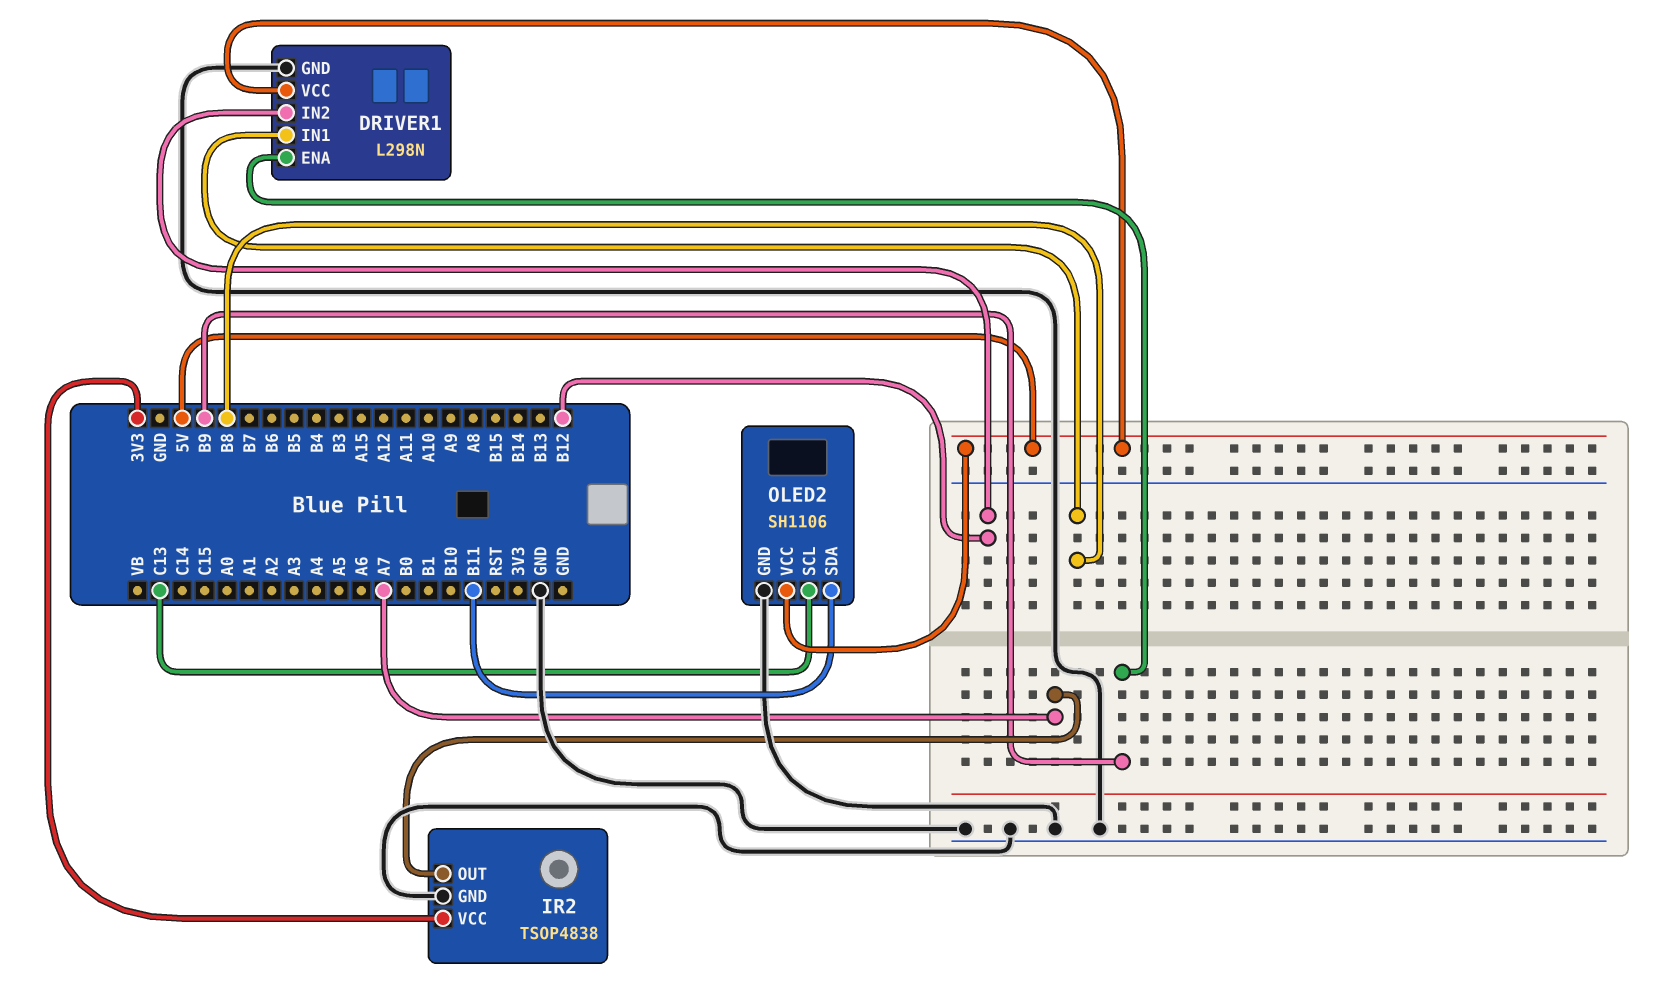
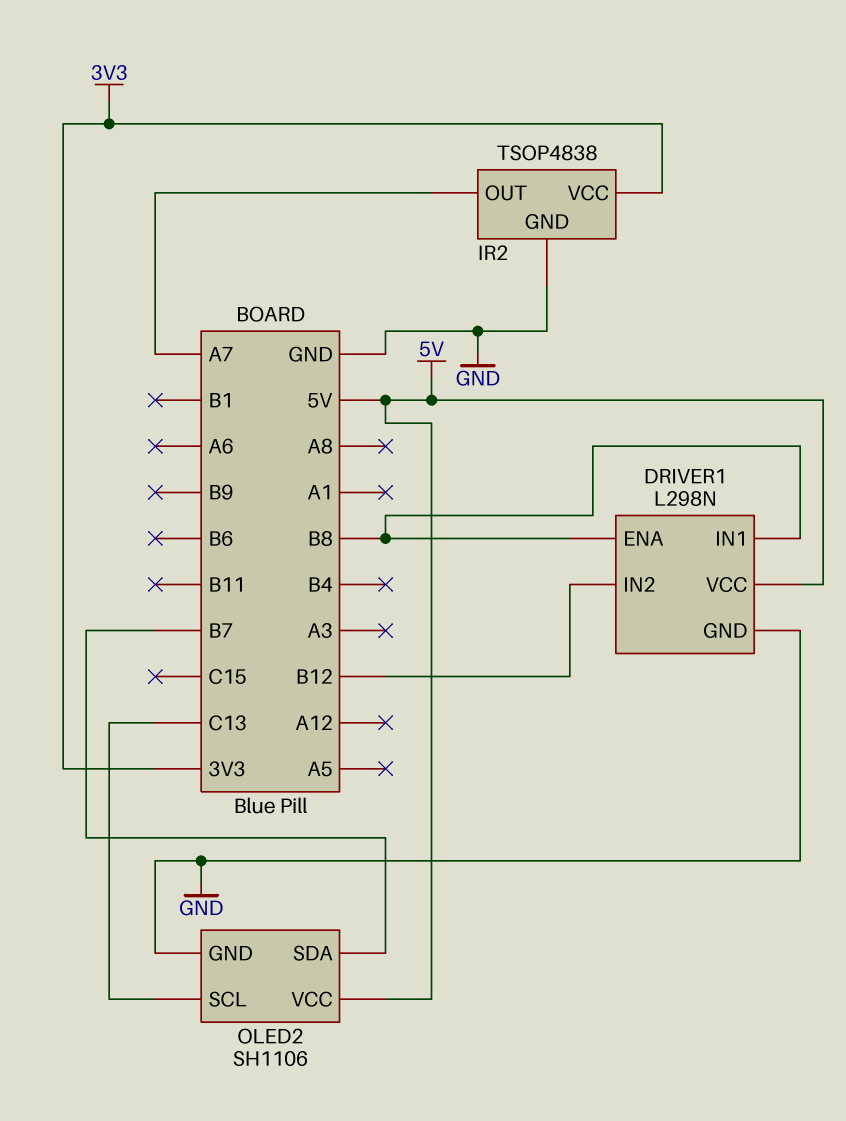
DRIVER1 pin ENA: B9 -> B8
OLED2 pin SDA: B11 -> B7

